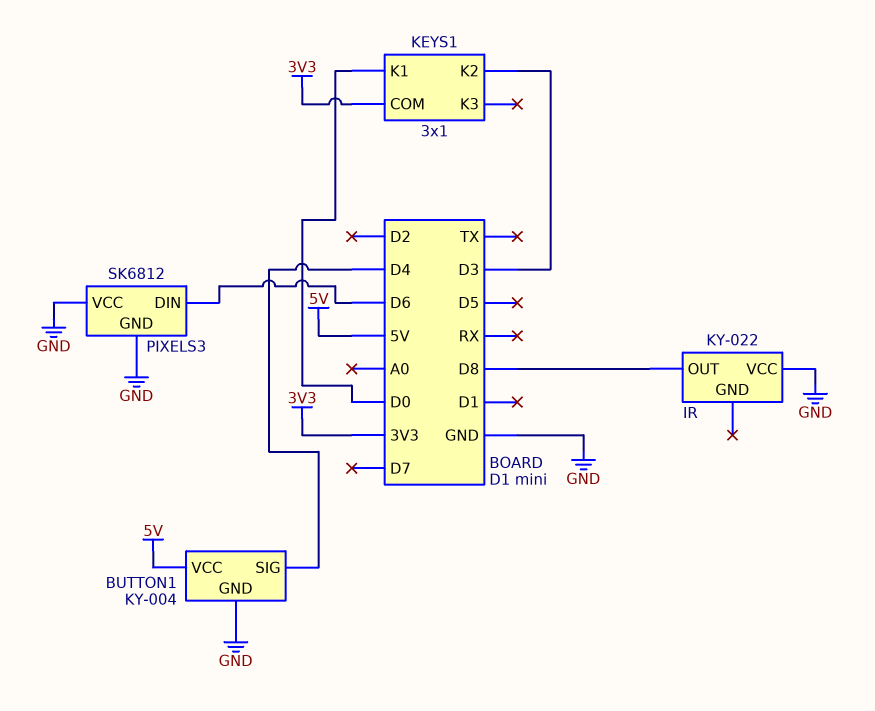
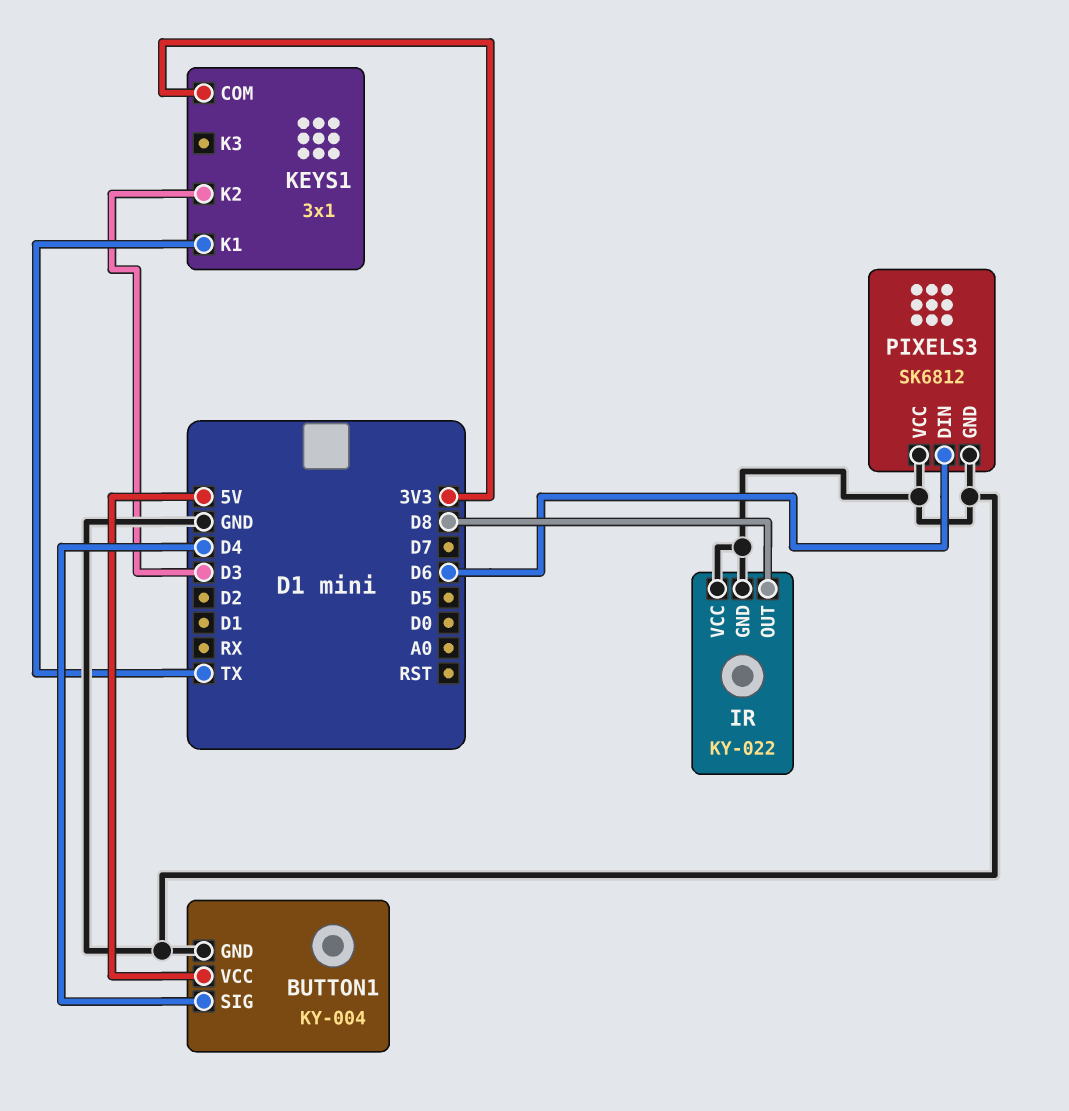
IR pin GND: none -> GND
KEYS1 pin K1: D0 -> TX

